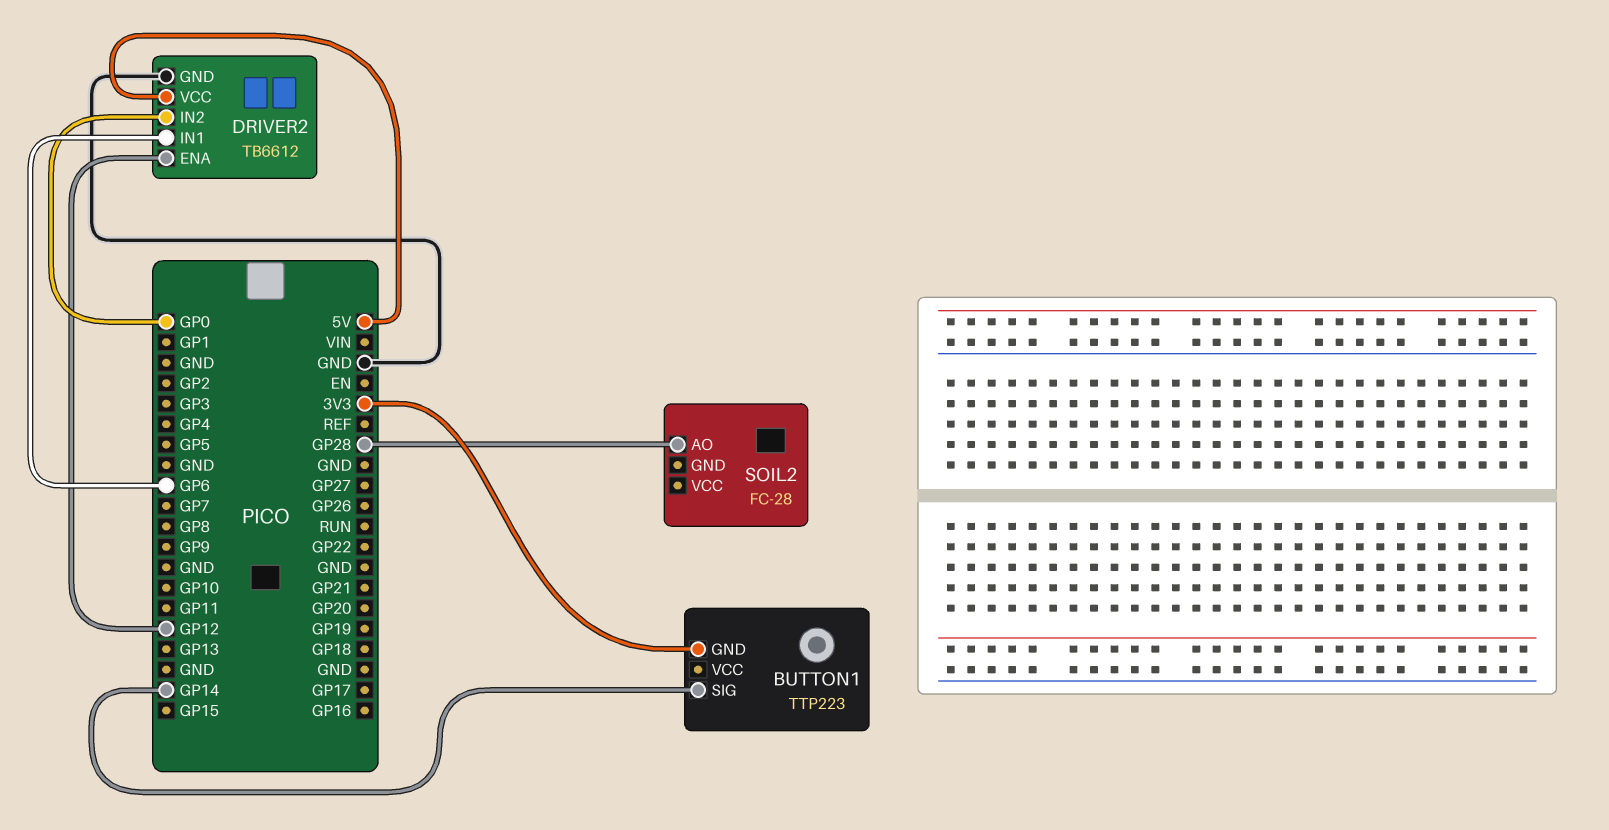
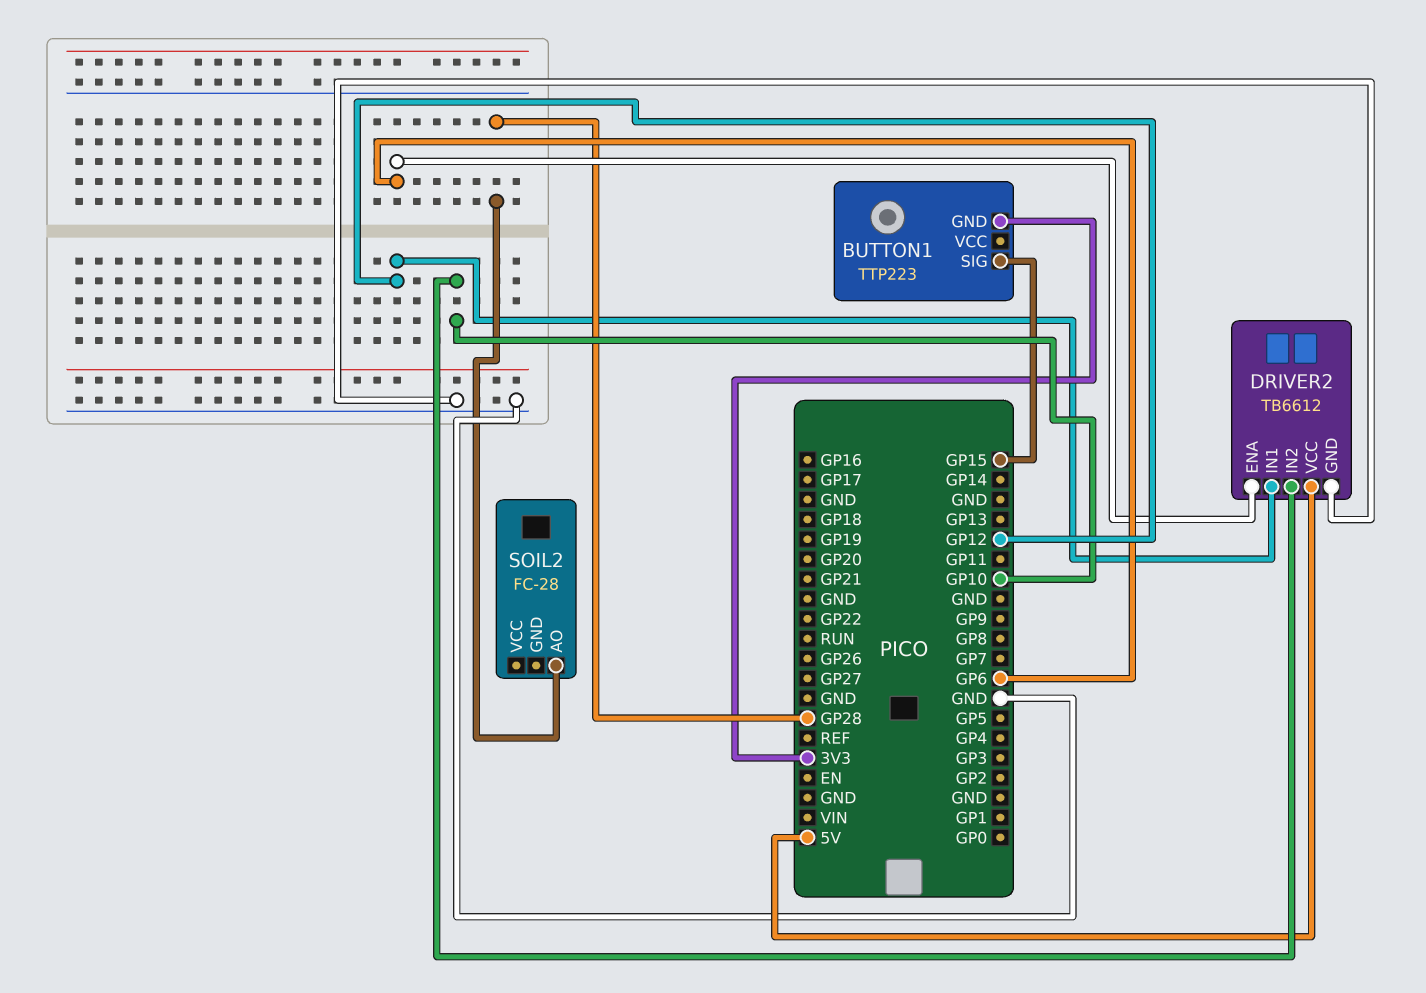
BUTTON1 pin SIG: GP14 -> GP15
DRIVER2 pin ENA: GP12 -> GP6
DRIVER2 pin IN1: GP6 -> GP12
DRIVER2 pin IN2: GP0 -> GP10

